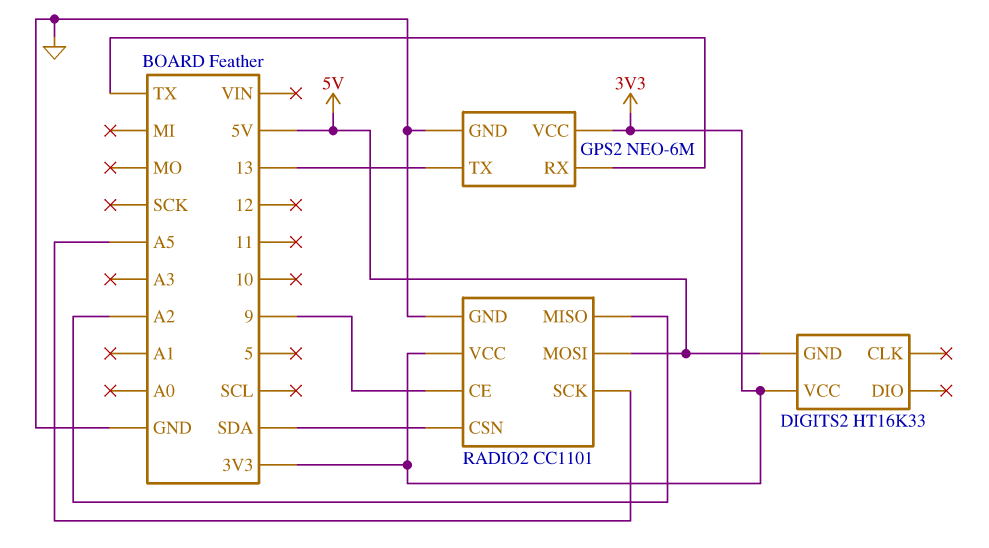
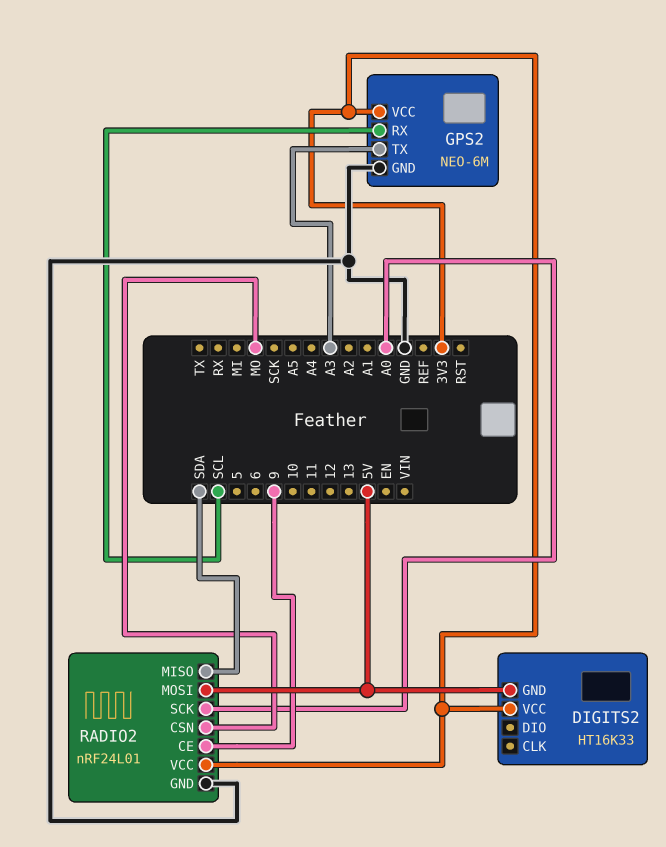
GPS2 pin RX: TX -> SCL
GPS2 pin TX: 13 -> A3
RADIO2: CC1101 -> nRF24L01
RADIO2 pin CSN: SDA -> MO
RADIO2 pin MISO: A2 -> SDA
RADIO2 pin SCK: A5 -> A0

